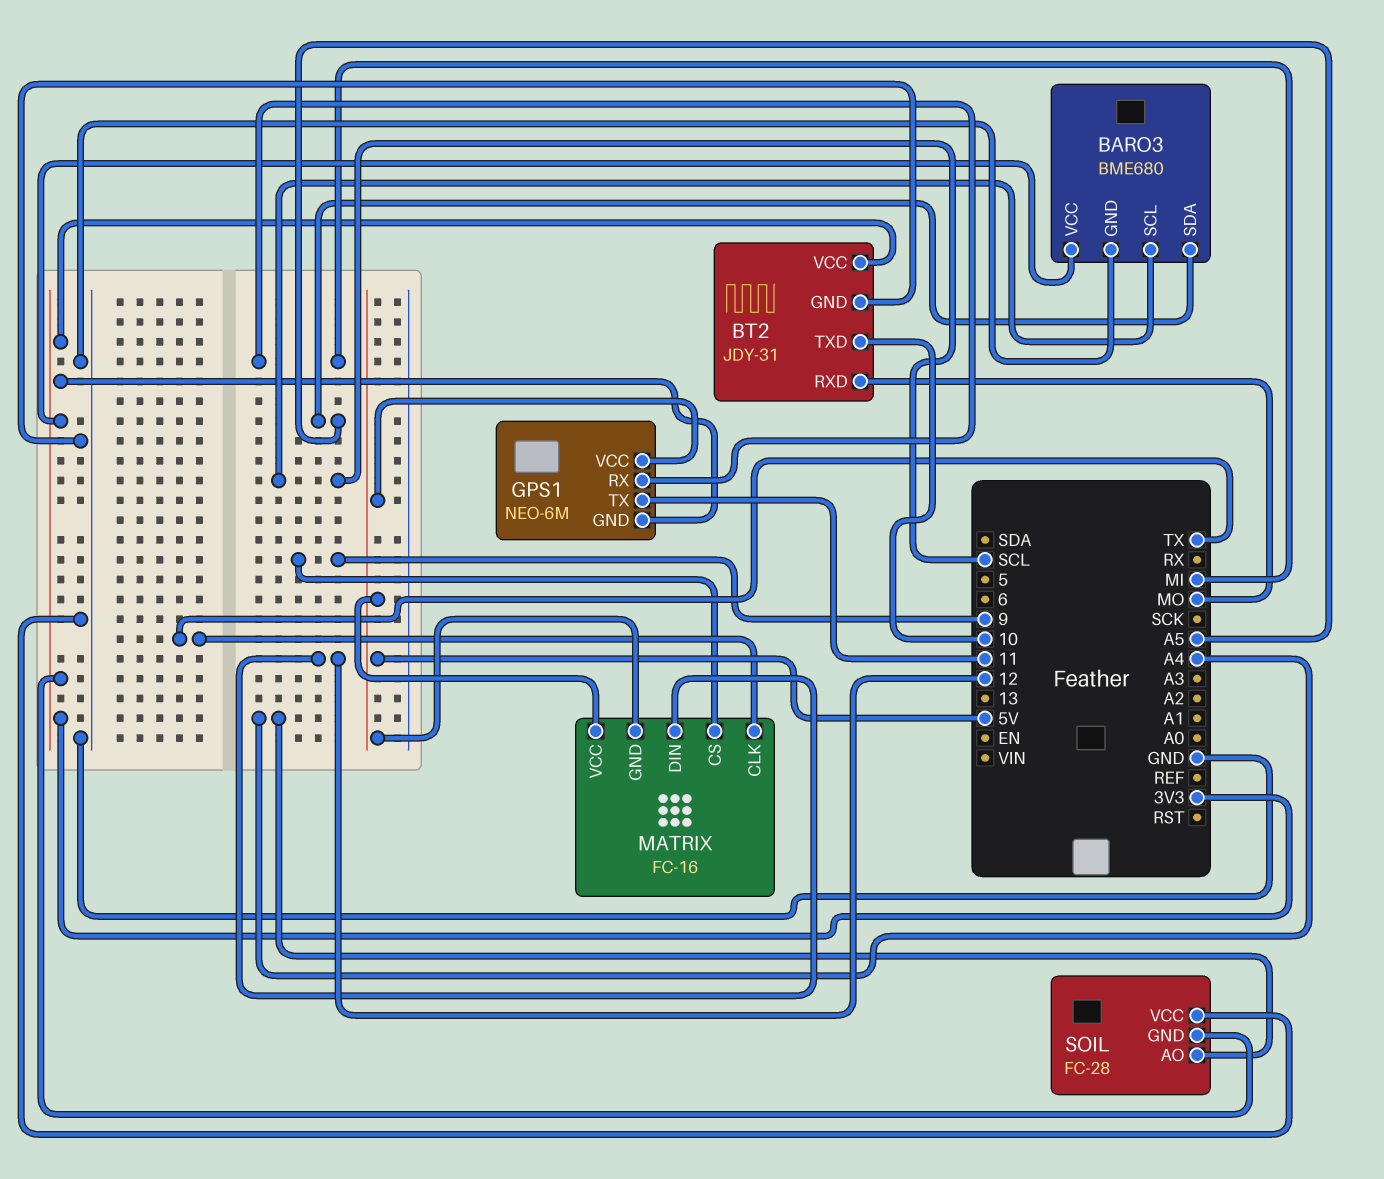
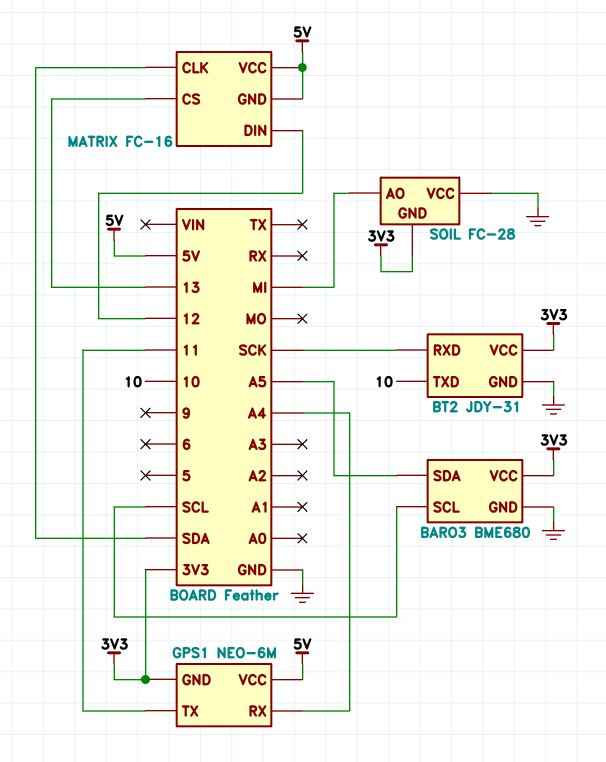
BT2 pin RXD: MO -> SCK
GPS1 pin RX: MI -> A4
MATRIX pin CLK: TX -> SDA
MATRIX pin CS: 9 -> 13
SOIL pin AO: A4 -> MI

